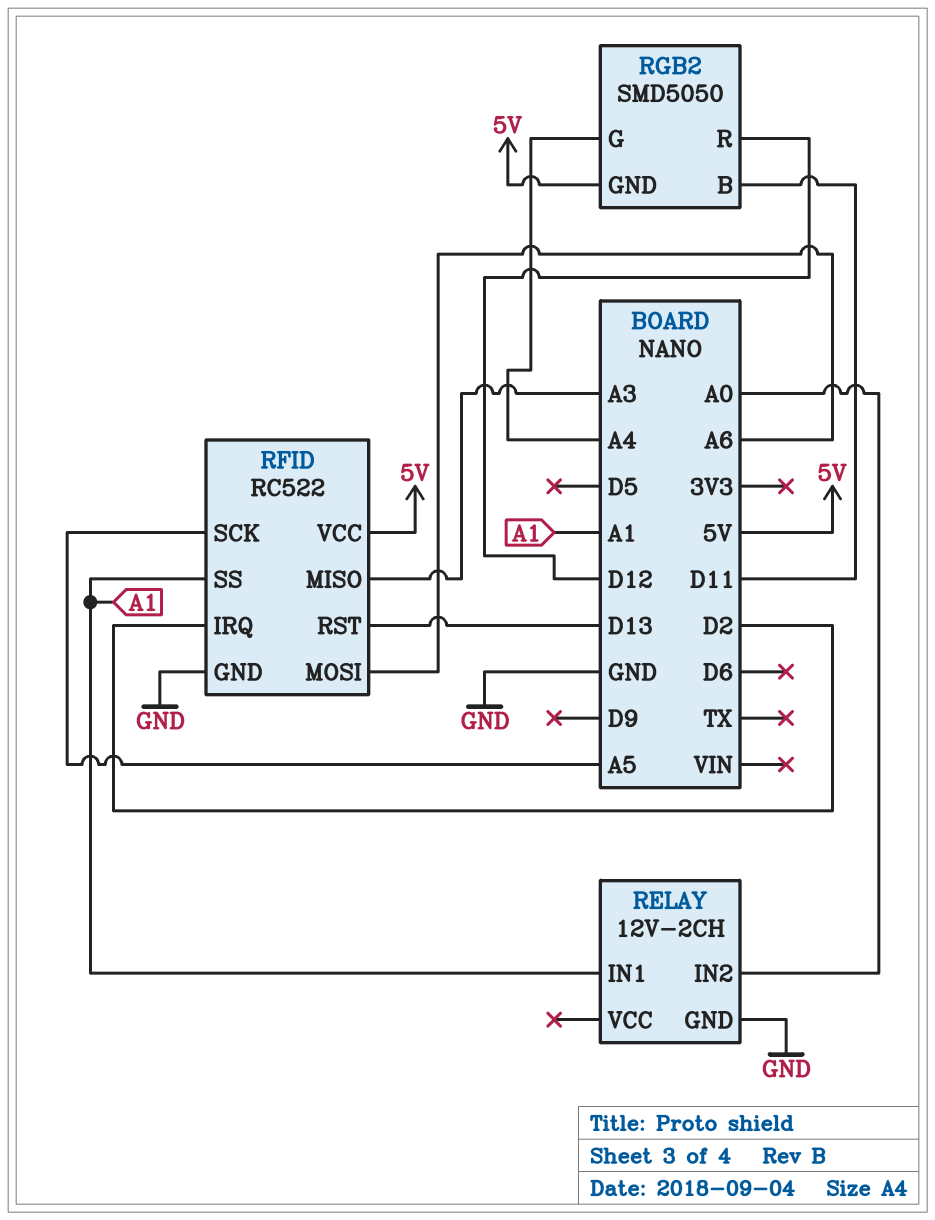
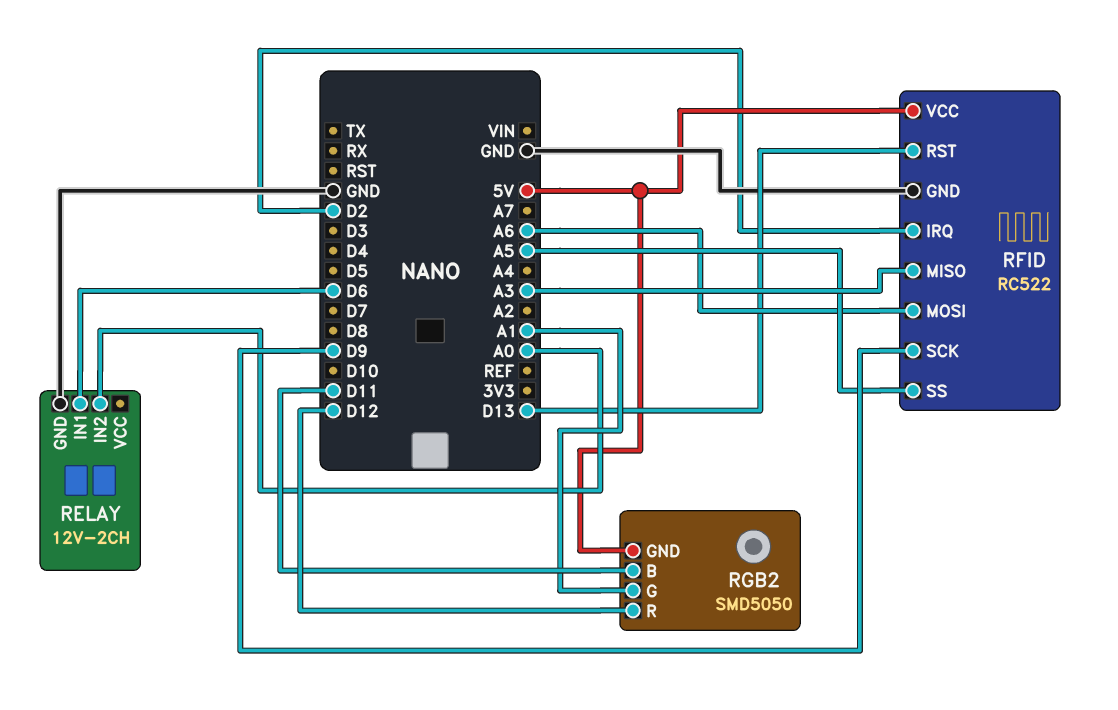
RELAY pin IN1: A1 -> D6
RFID pin SCK: A5 -> D9
RFID pin SS: A1 -> A5
RGB2 pin G: A4 -> A1

